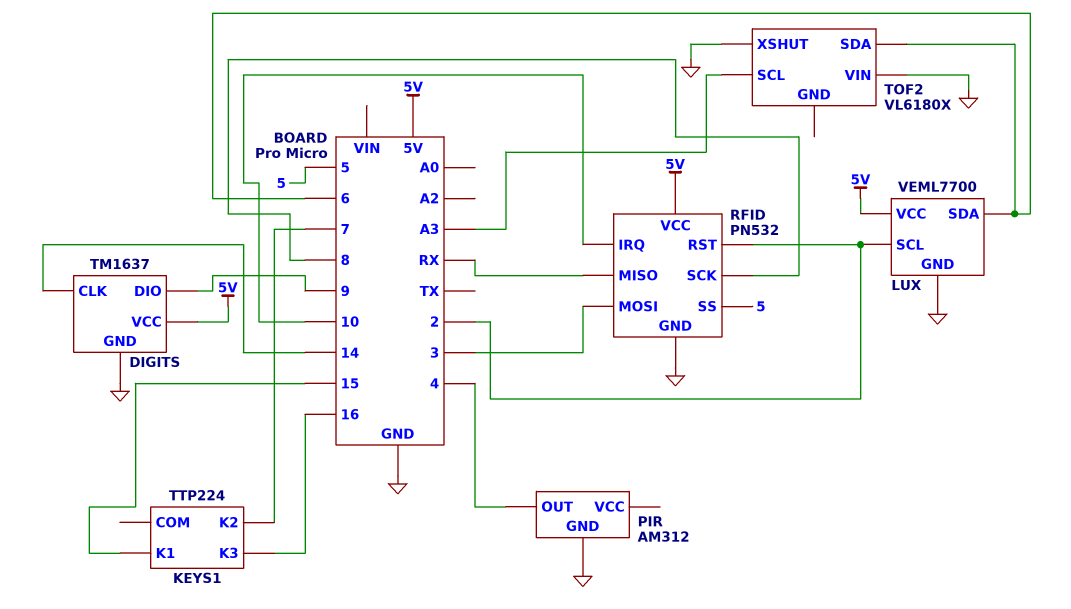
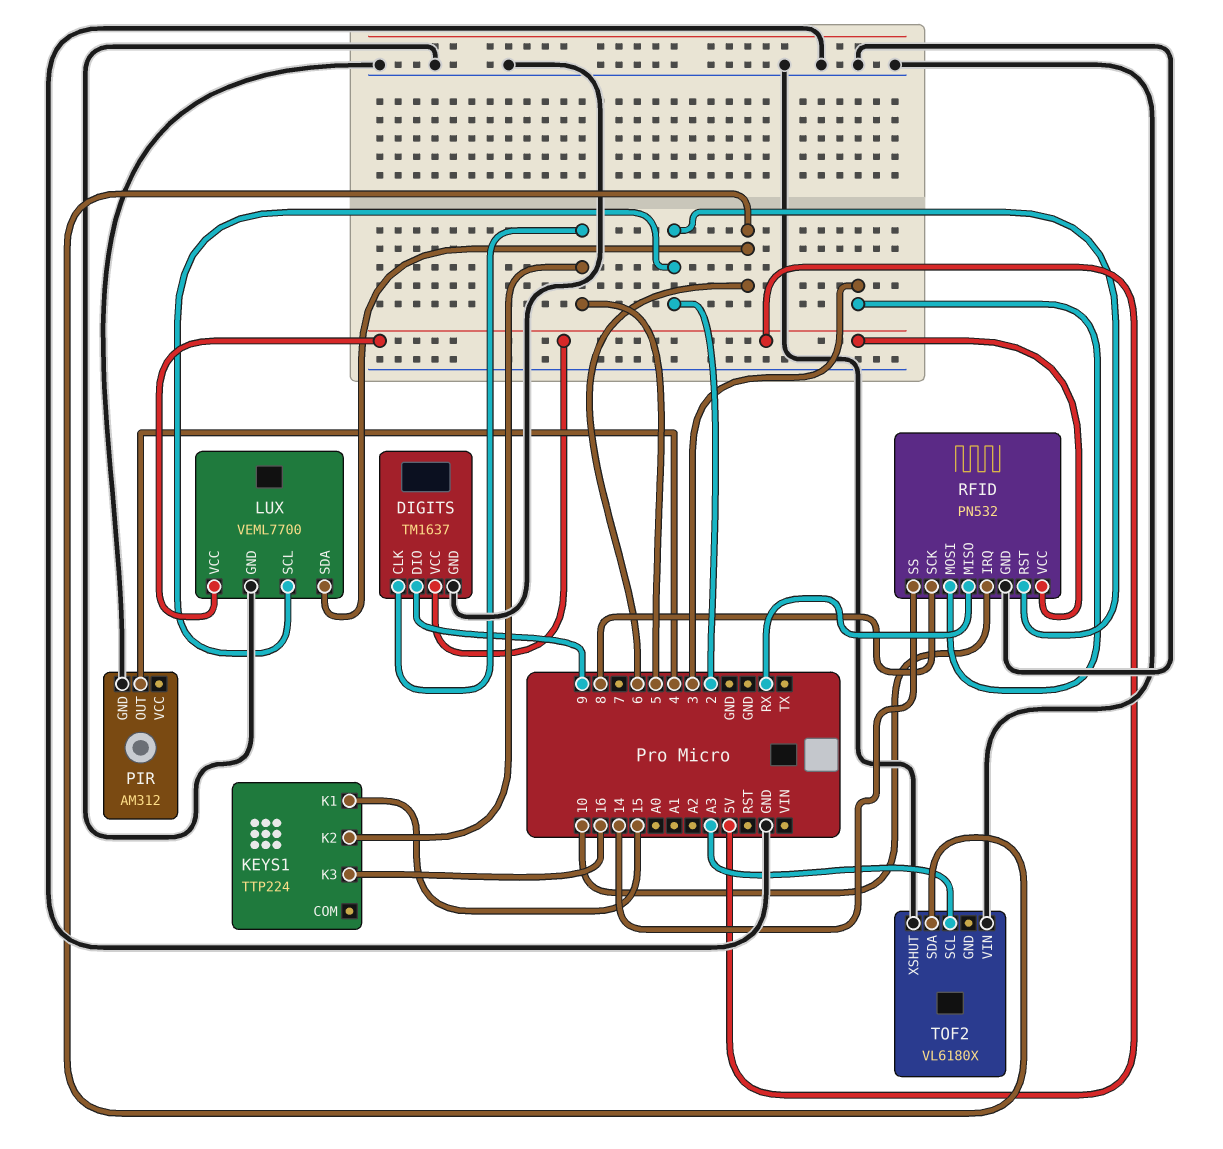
DIGITS pin CLK: 14 -> 5
KEYS1 pin K2: 7 -> 5
RFID pin SS: 5 -> 14

